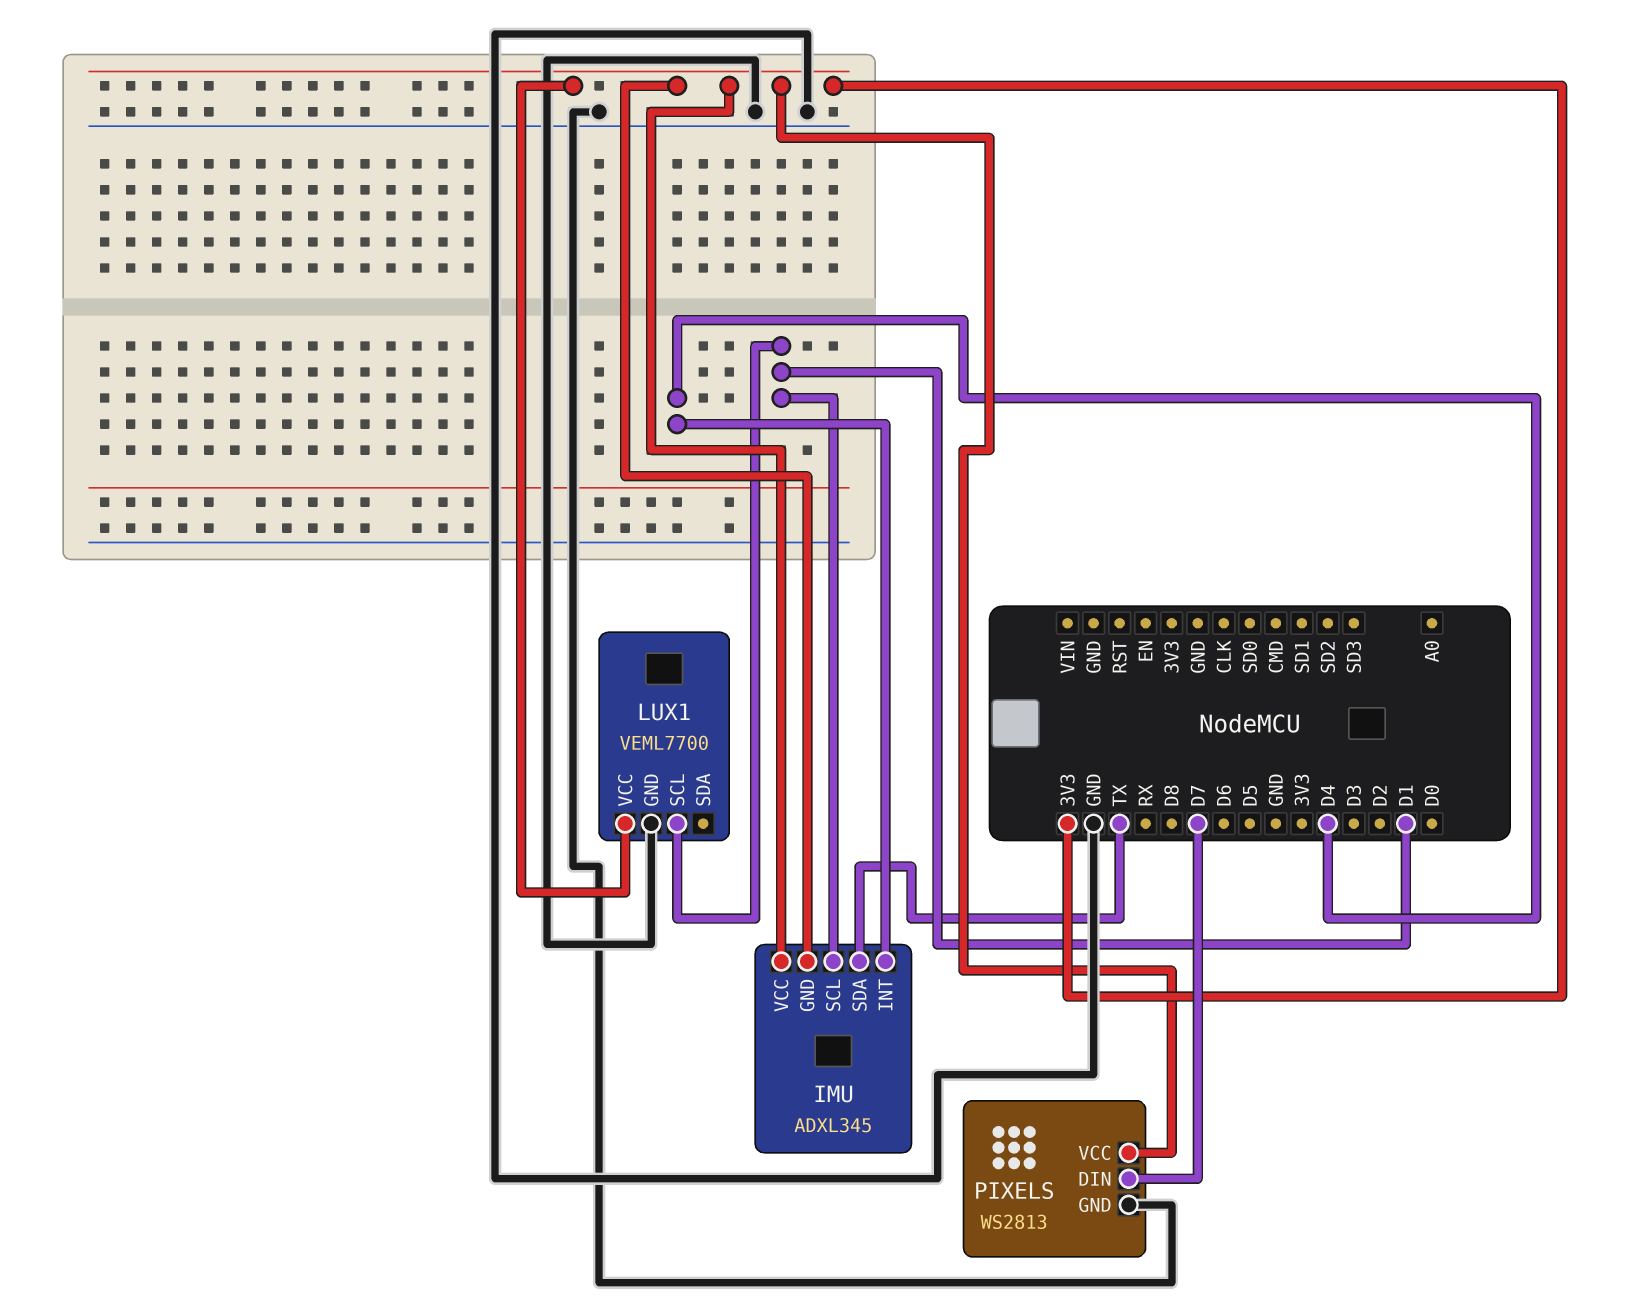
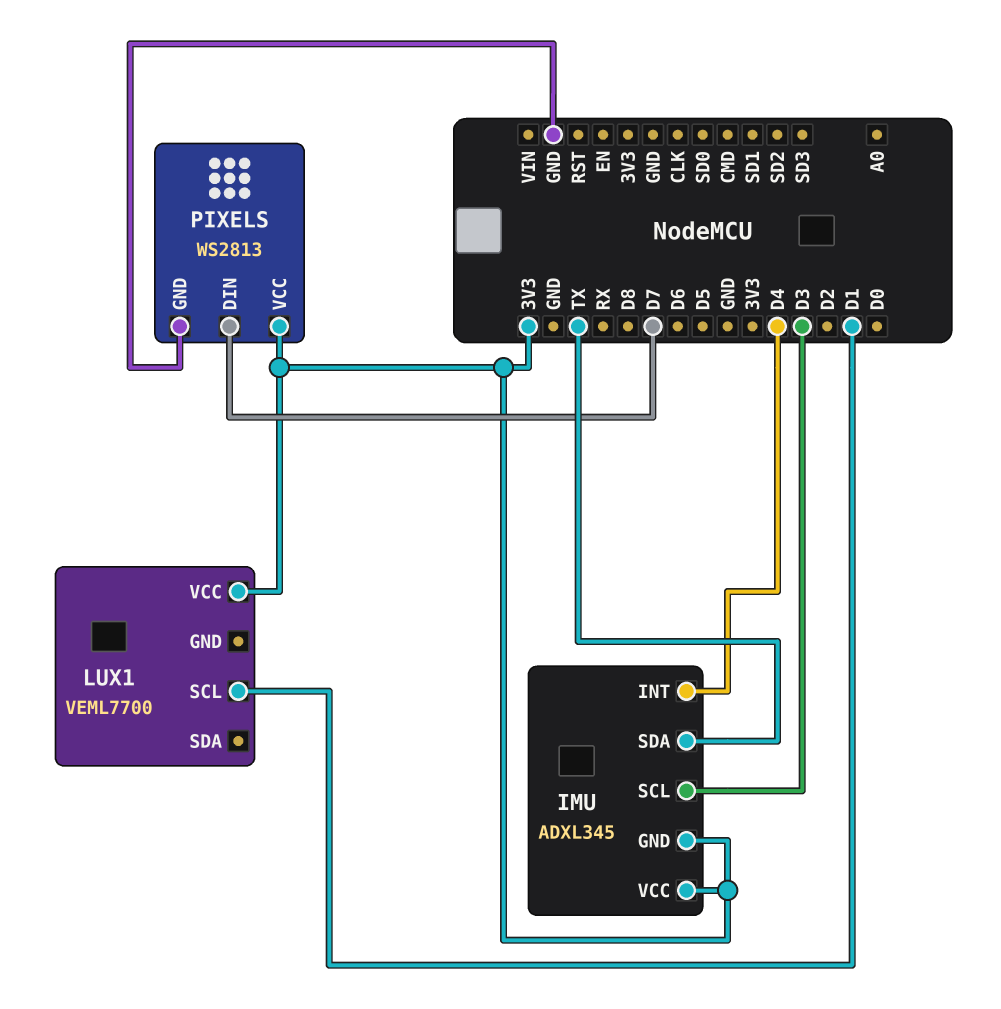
IMU pin SCL: D1 -> D3
LUX1 pin GND: GND -> none

